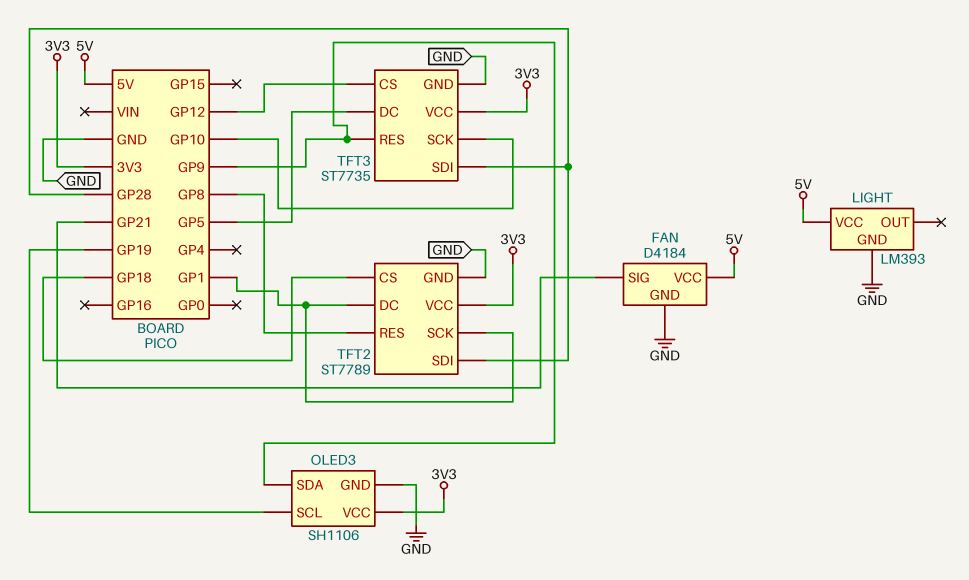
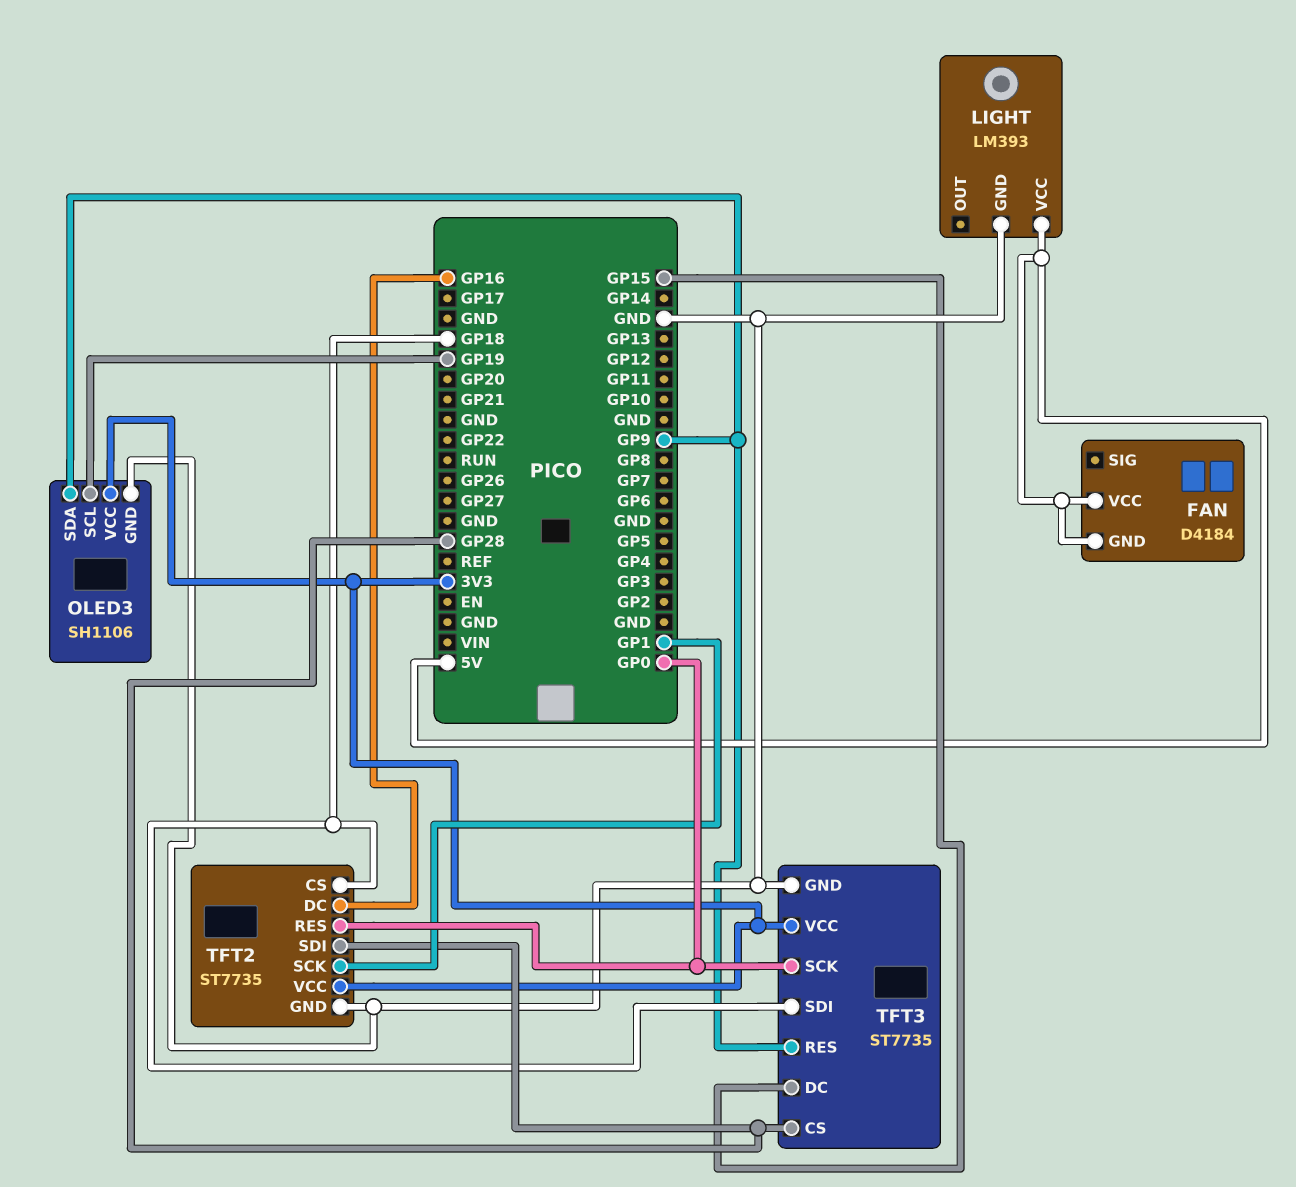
FAN pin GND: GND -> 5V
FAN pin SIG: GP21 -> none
TFT2: ST7789 -> ST7735
TFT2 pin DC: GP1 -> GP16
TFT2 pin RES: GP8 -> GP0
TFT3 pin CS: GP12 -> GP28
TFT3 pin DC: GP5 -> GP15
TFT3 pin SCK: GP10 -> GP0
TFT3 pin SDI: GP28 -> GP18

